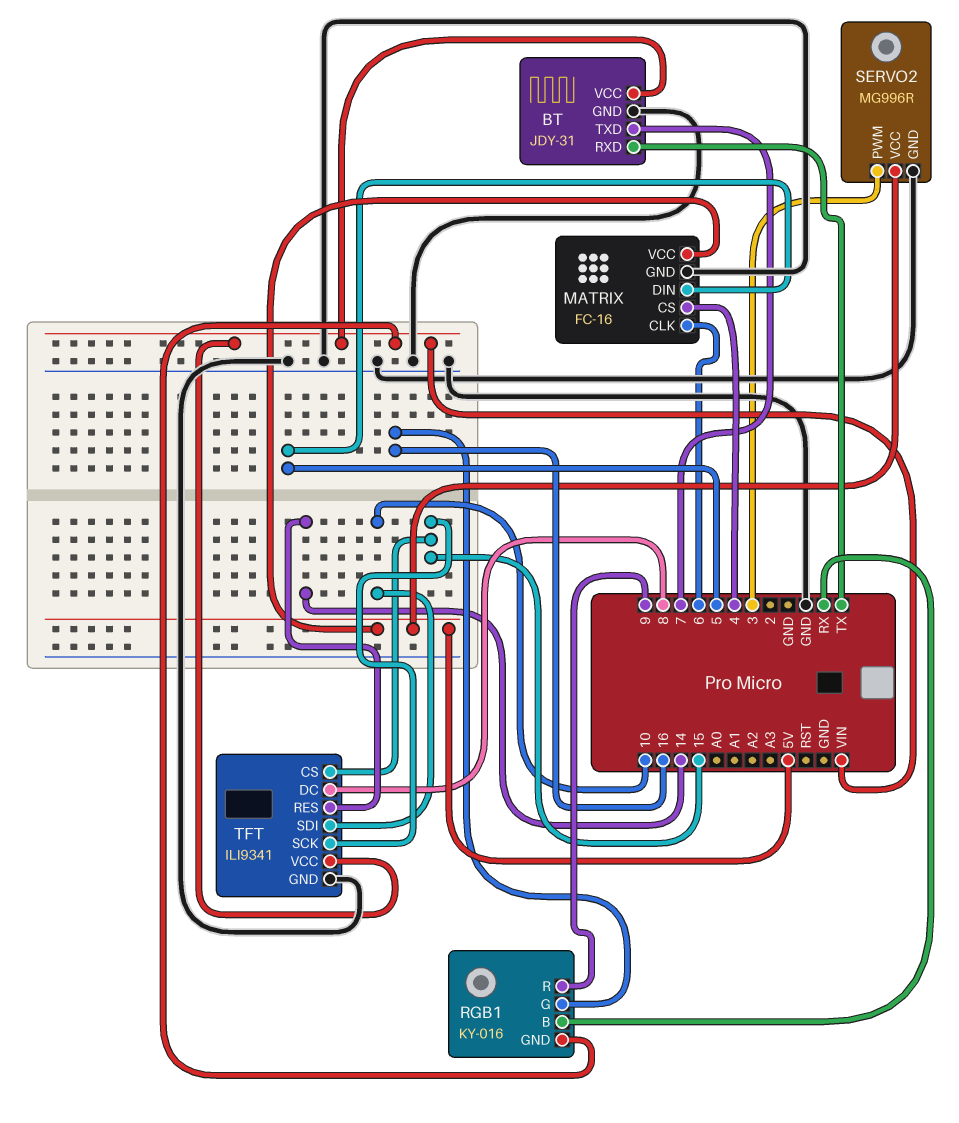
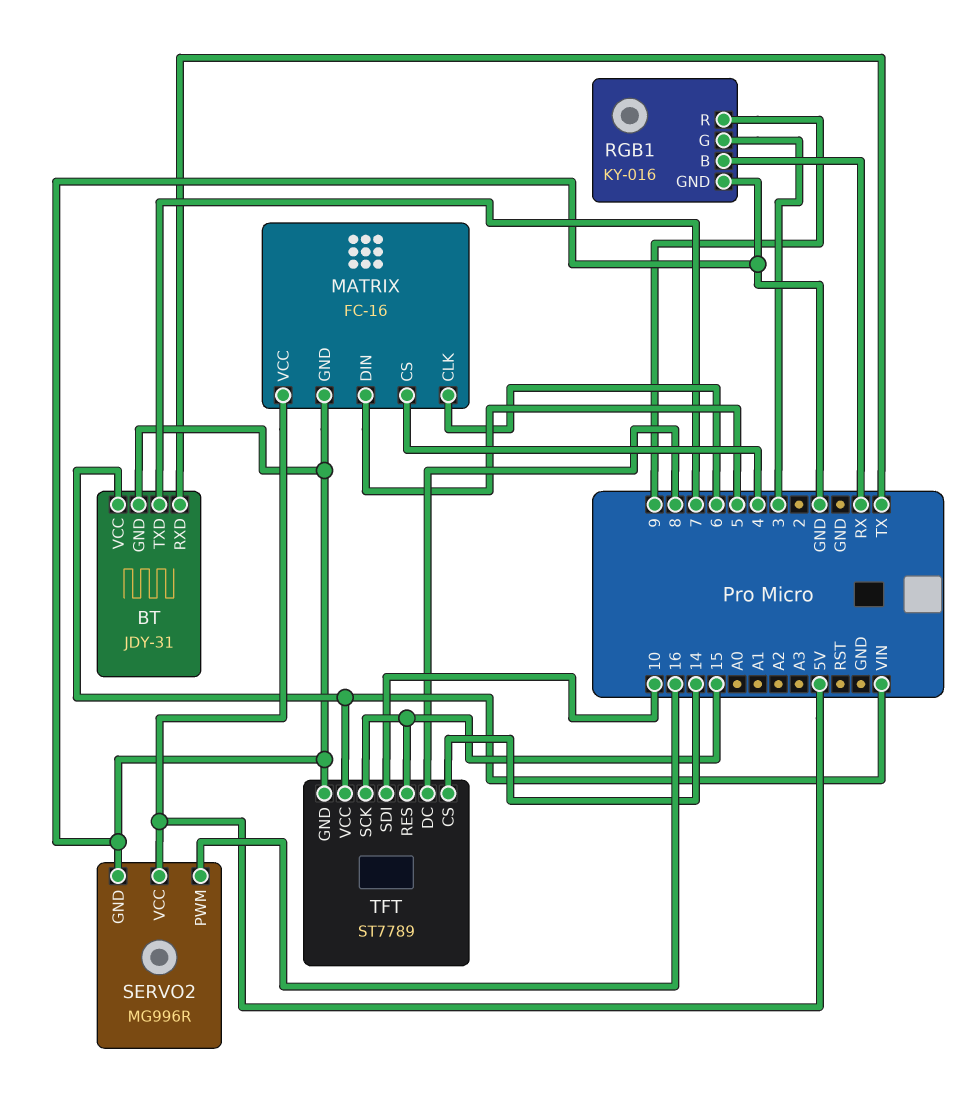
RGB1 pin G: 16 -> 3
RGB1 pin GND: VIN -> GND
SERVO2 pin PWM: 3 -> 16
TFT: ILI9341 -> ST7789
TFT pin CS: 15 -> 14
TFT pin RES: 14 -> 15

